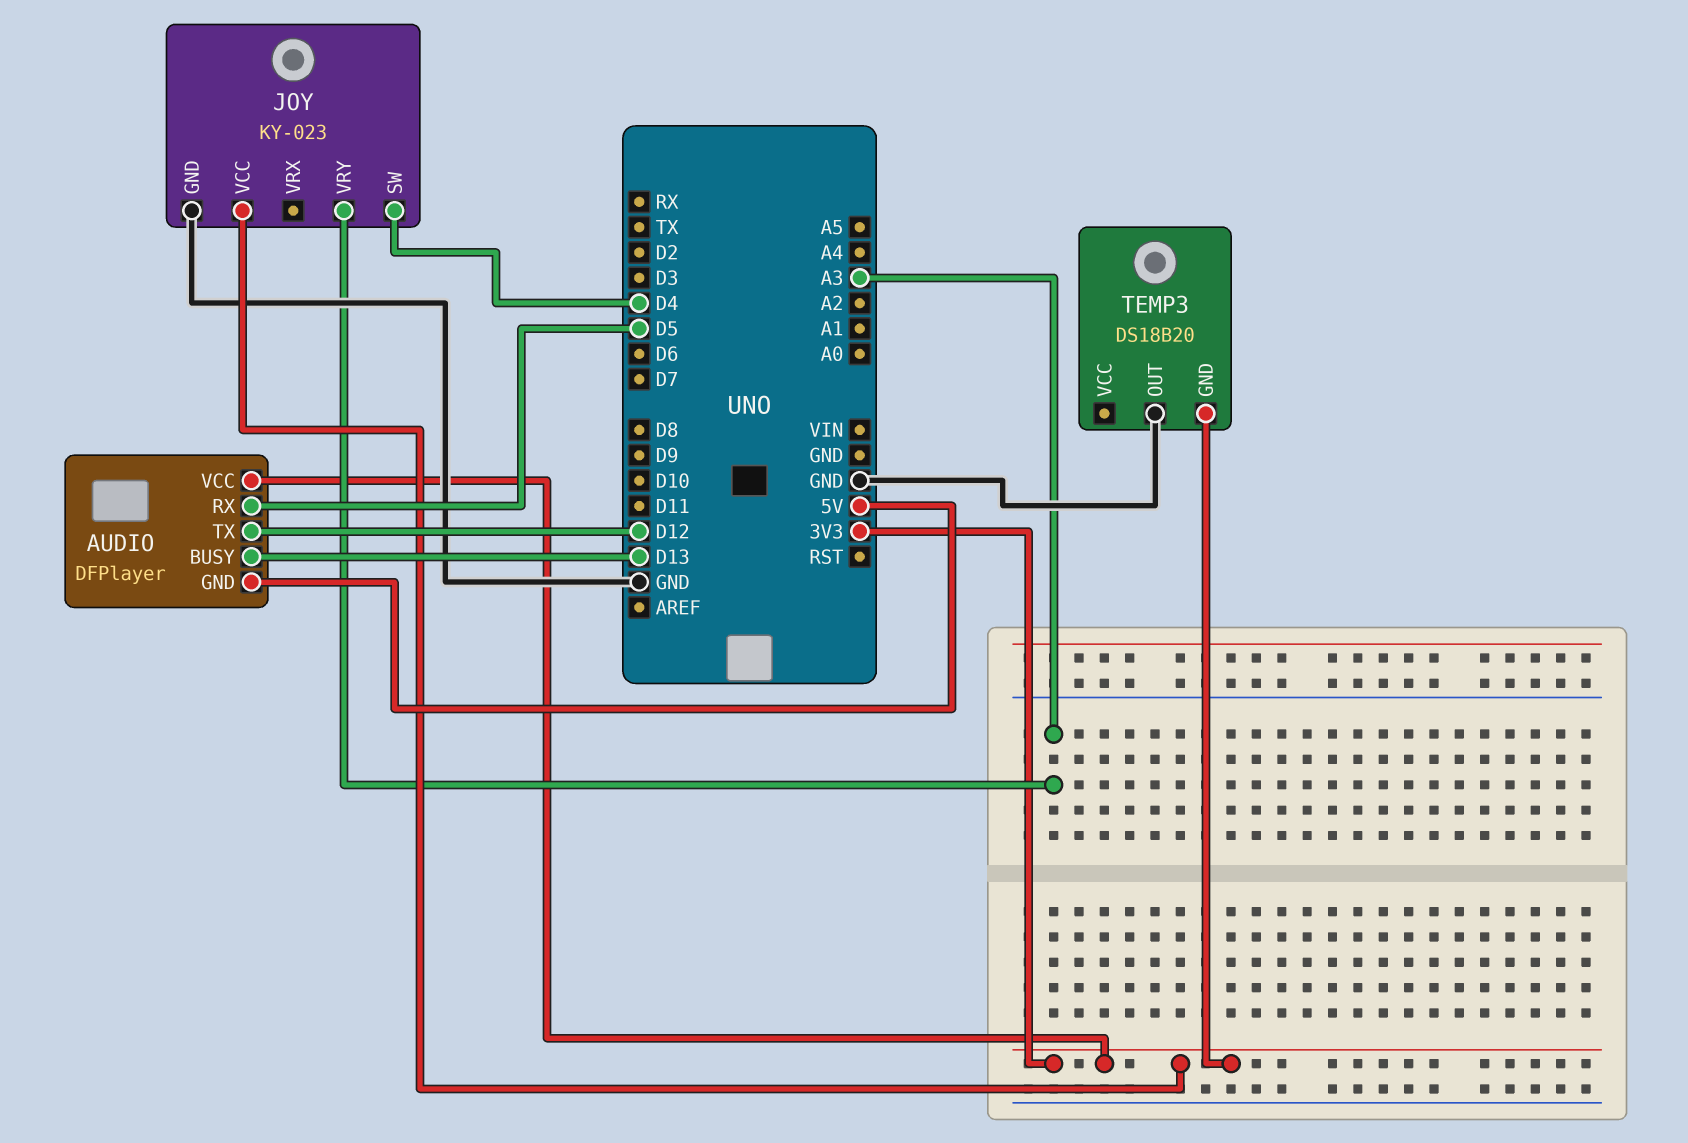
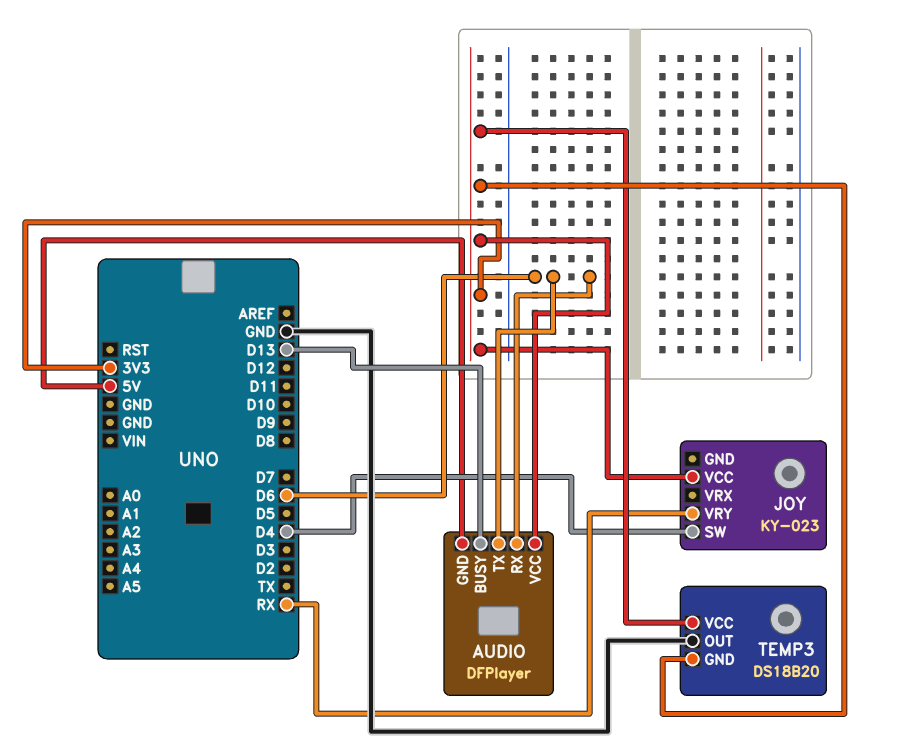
AUDIO pin RX: D5 -> D6
AUDIO pin TX: D12 -> D6
JOY pin GND: GND -> none
JOY pin VRY: A3 -> RX
TEMP3 pin VCC: none -> 3V3

